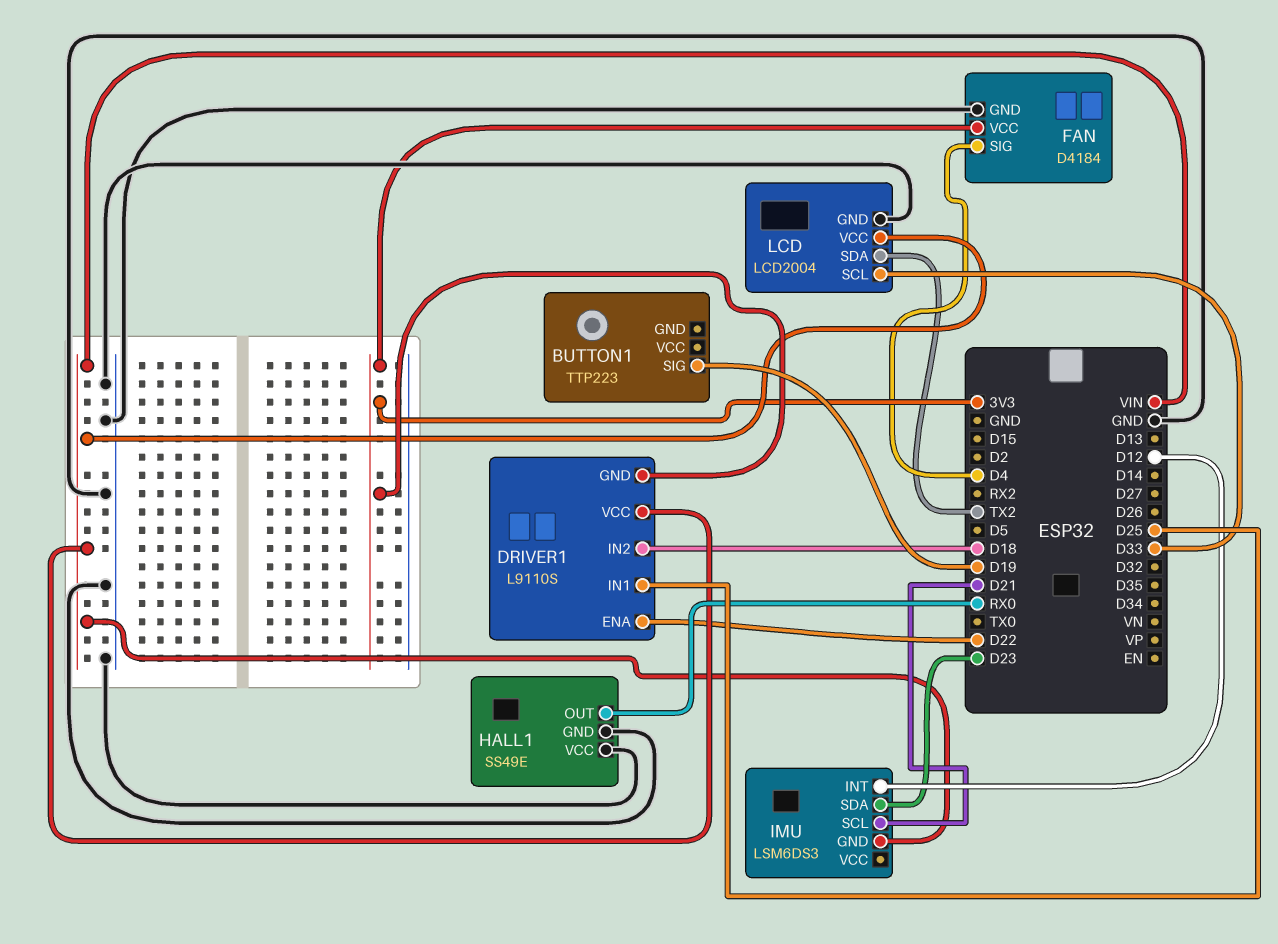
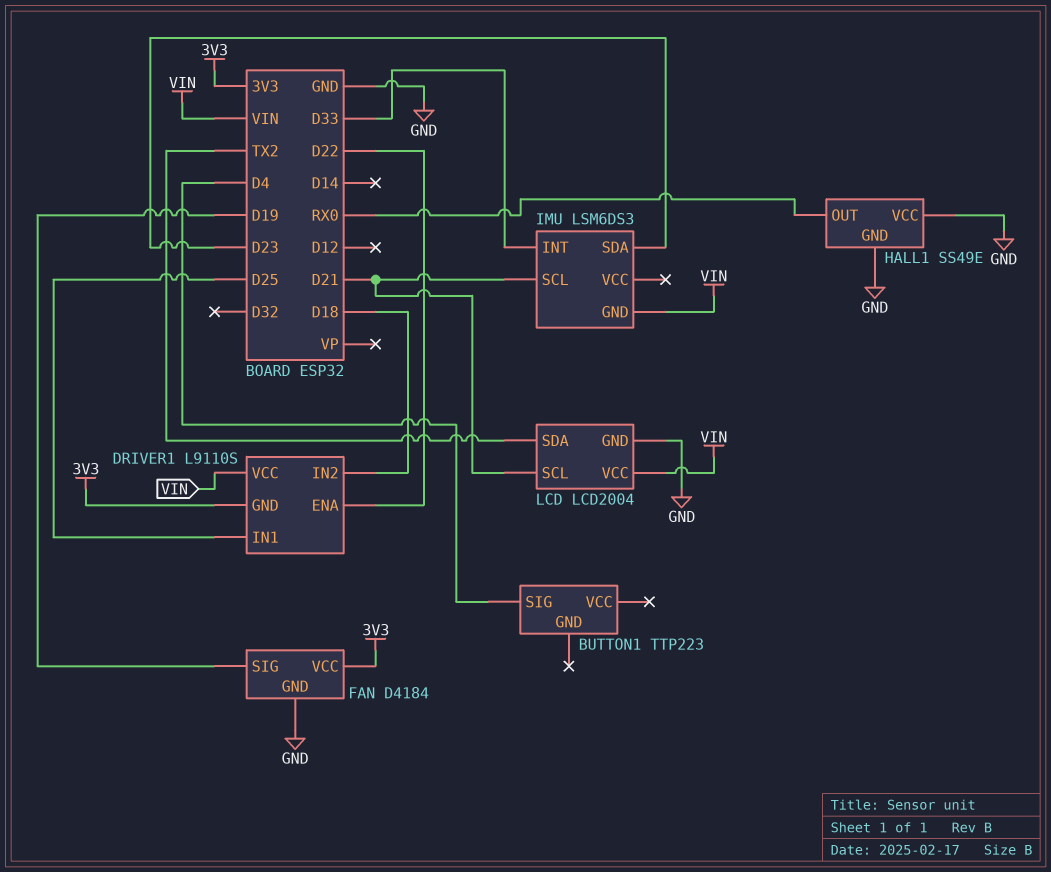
BUTTON1 pin SIG: D19 -> D4
FAN pin SIG: D4 -> D19
IMU pin INT: D12 -> D33
LCD pin SCL: D33 -> D21

